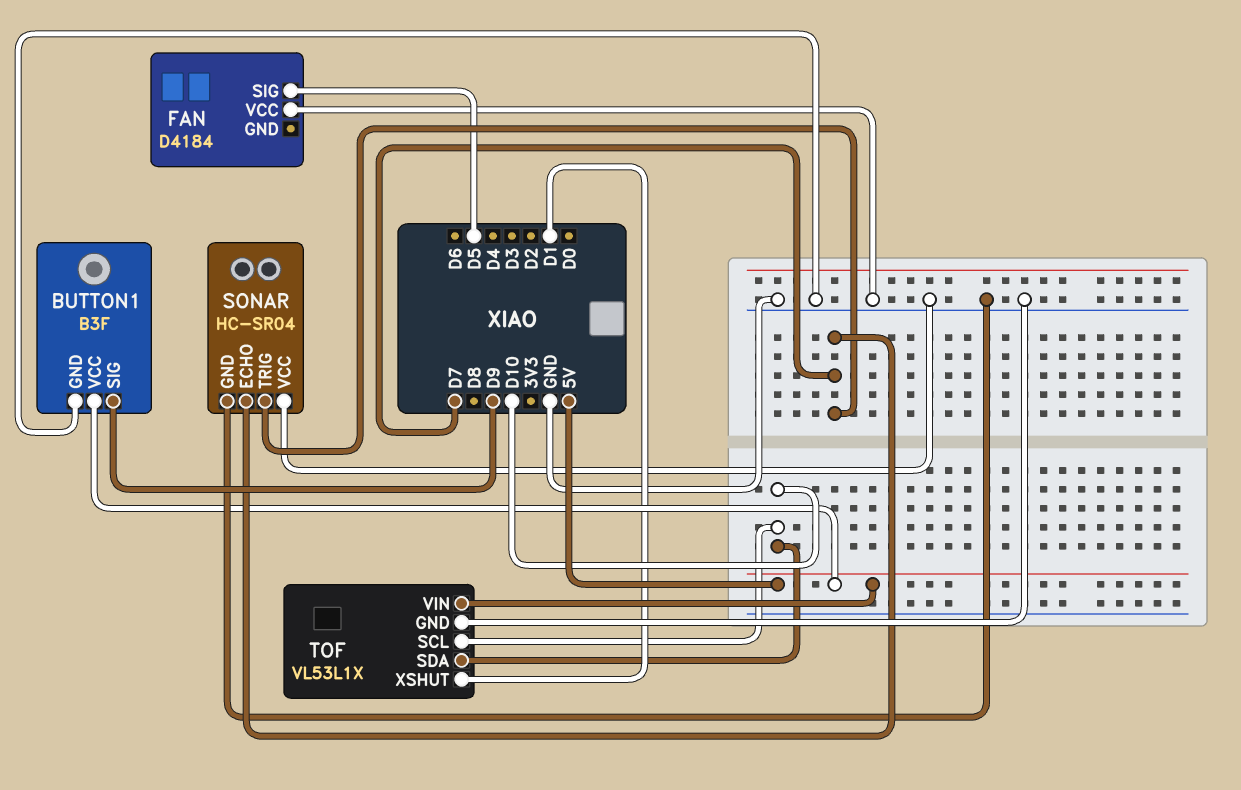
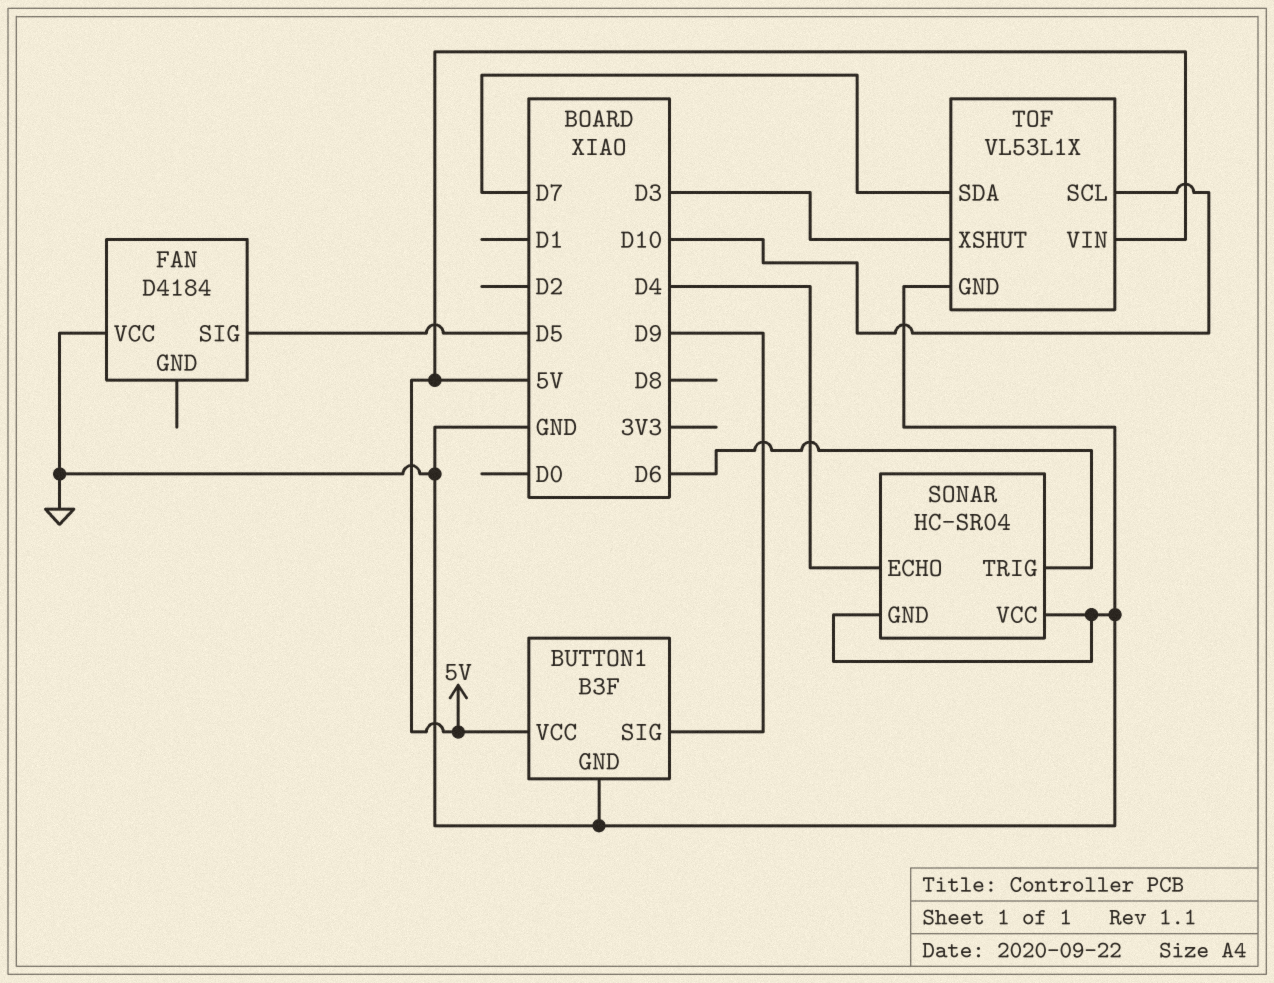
SONAR pin ECHO: D7 -> D4
SONAR pin TRIG: D7 -> D6
TOF pin SDA: D10 -> D7
TOF pin XSHUT: D1 -> D3

